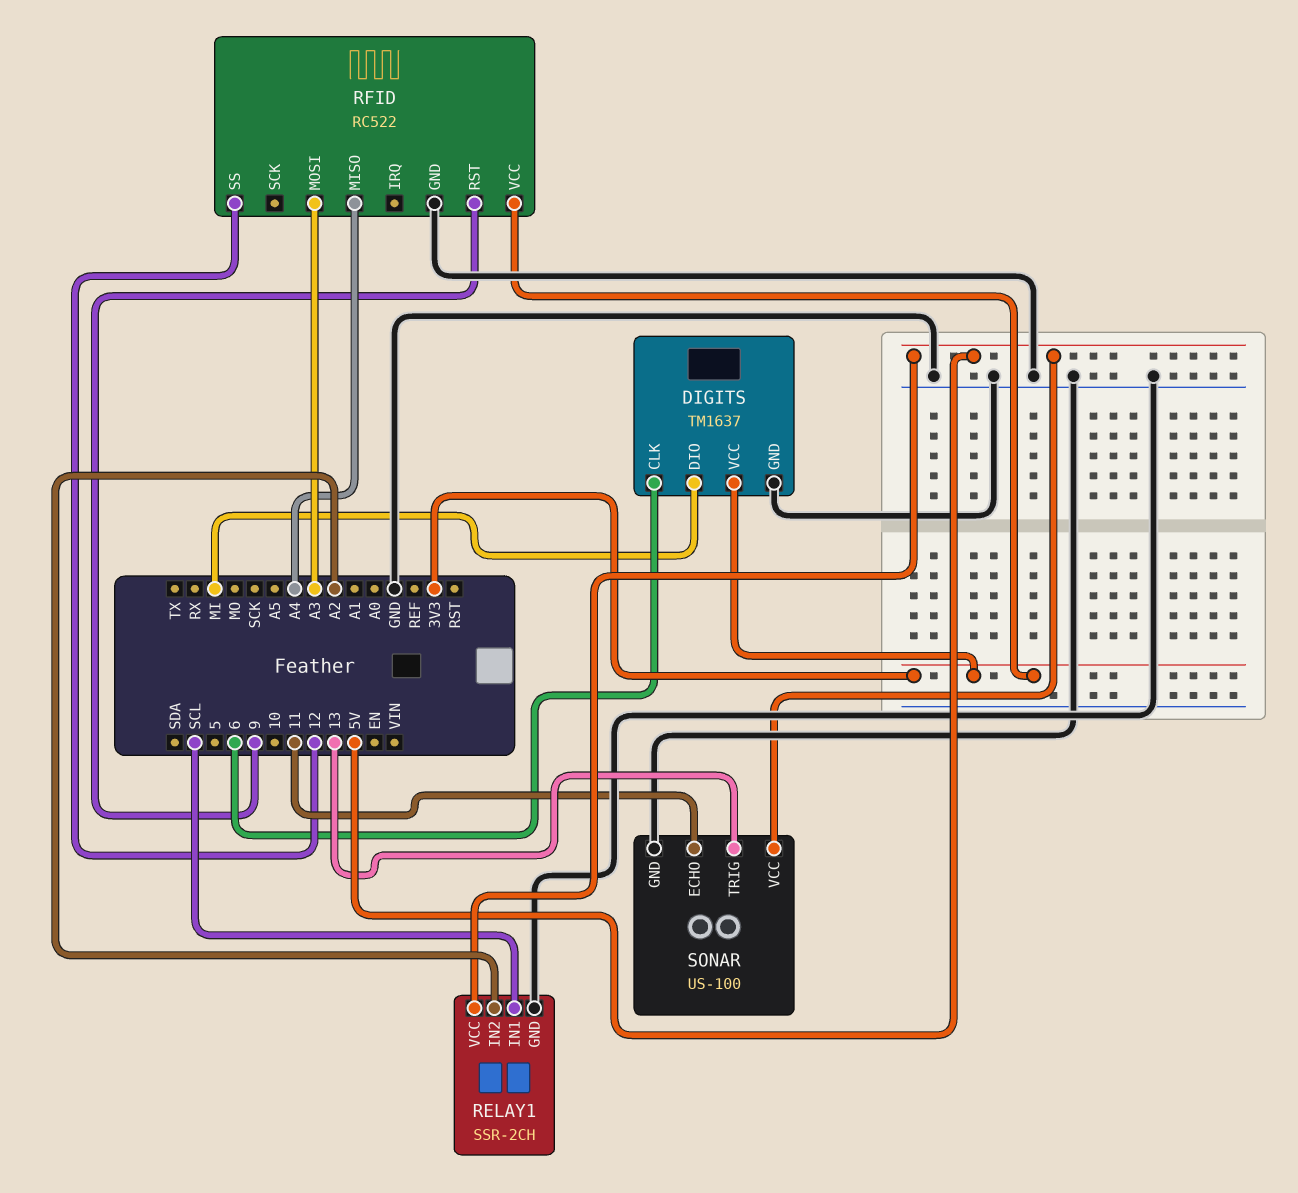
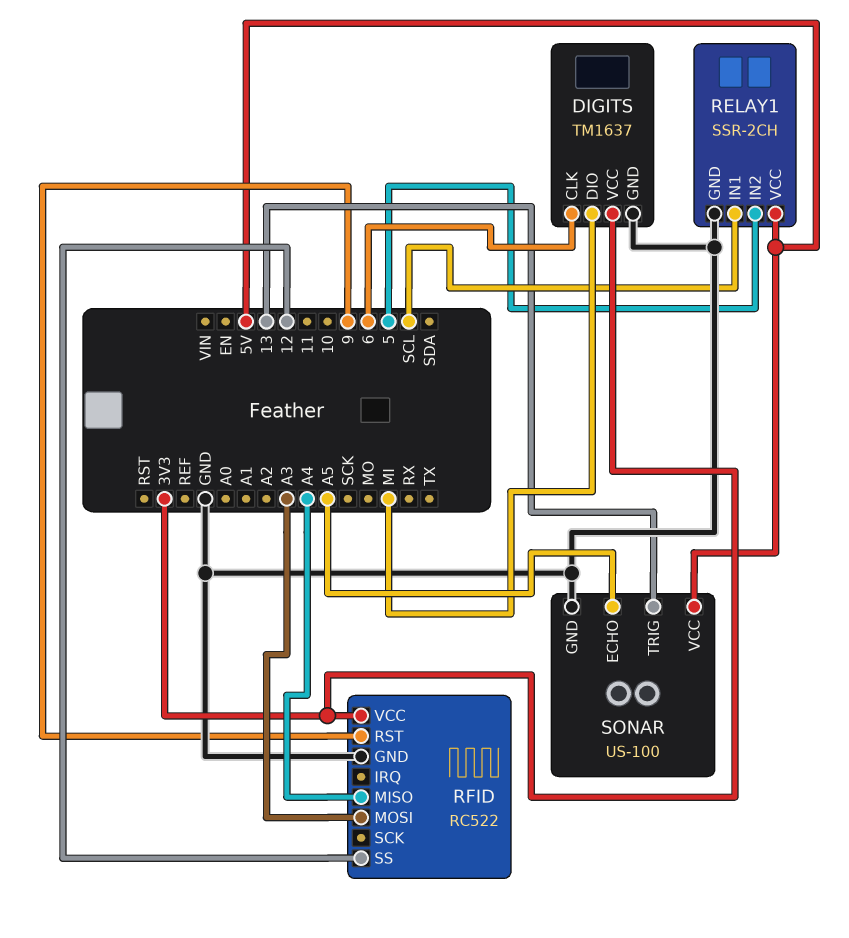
RELAY1 pin IN2: A2 -> 5
SONAR pin ECHO: 11 -> A5

